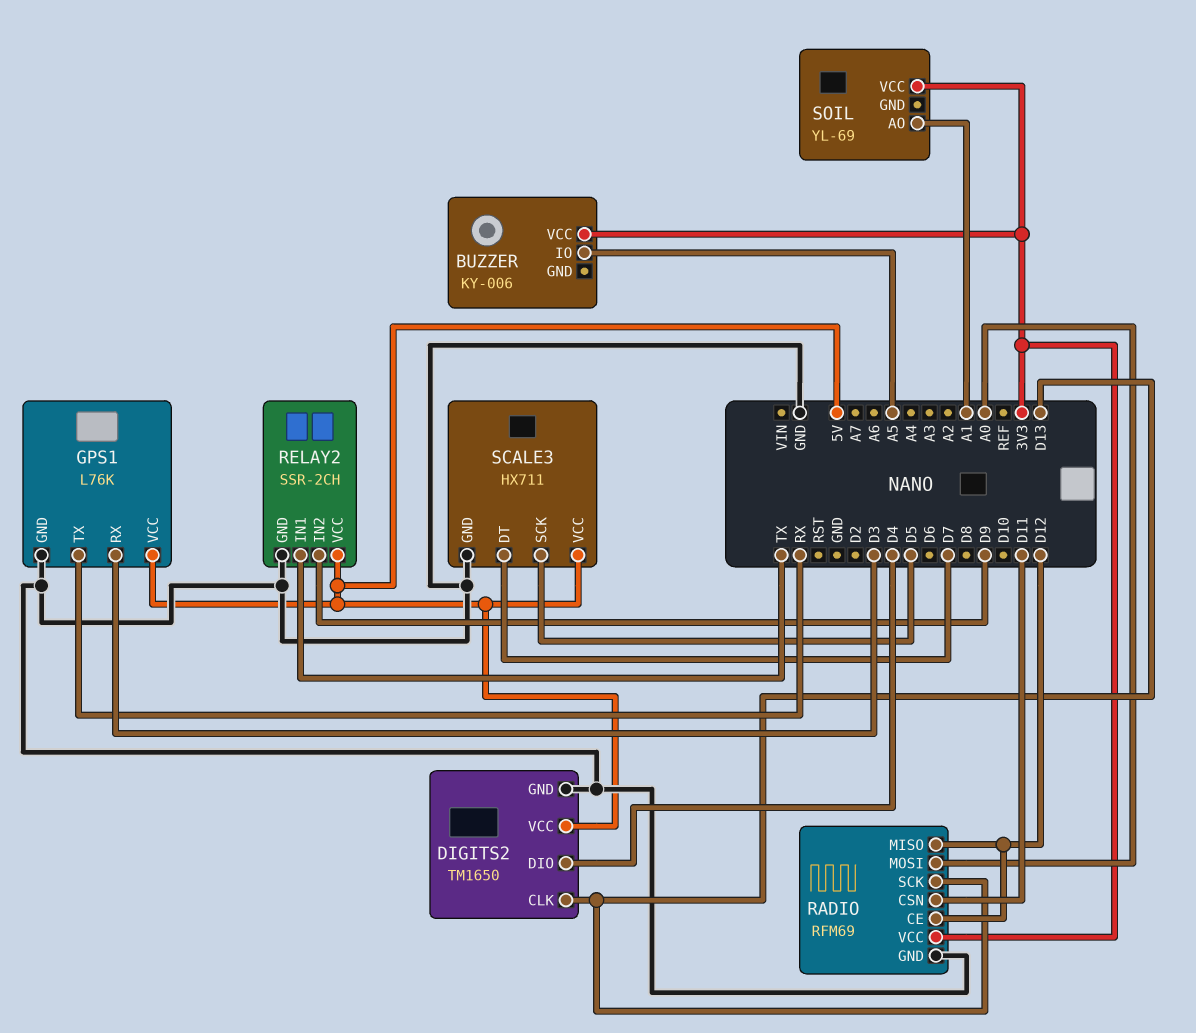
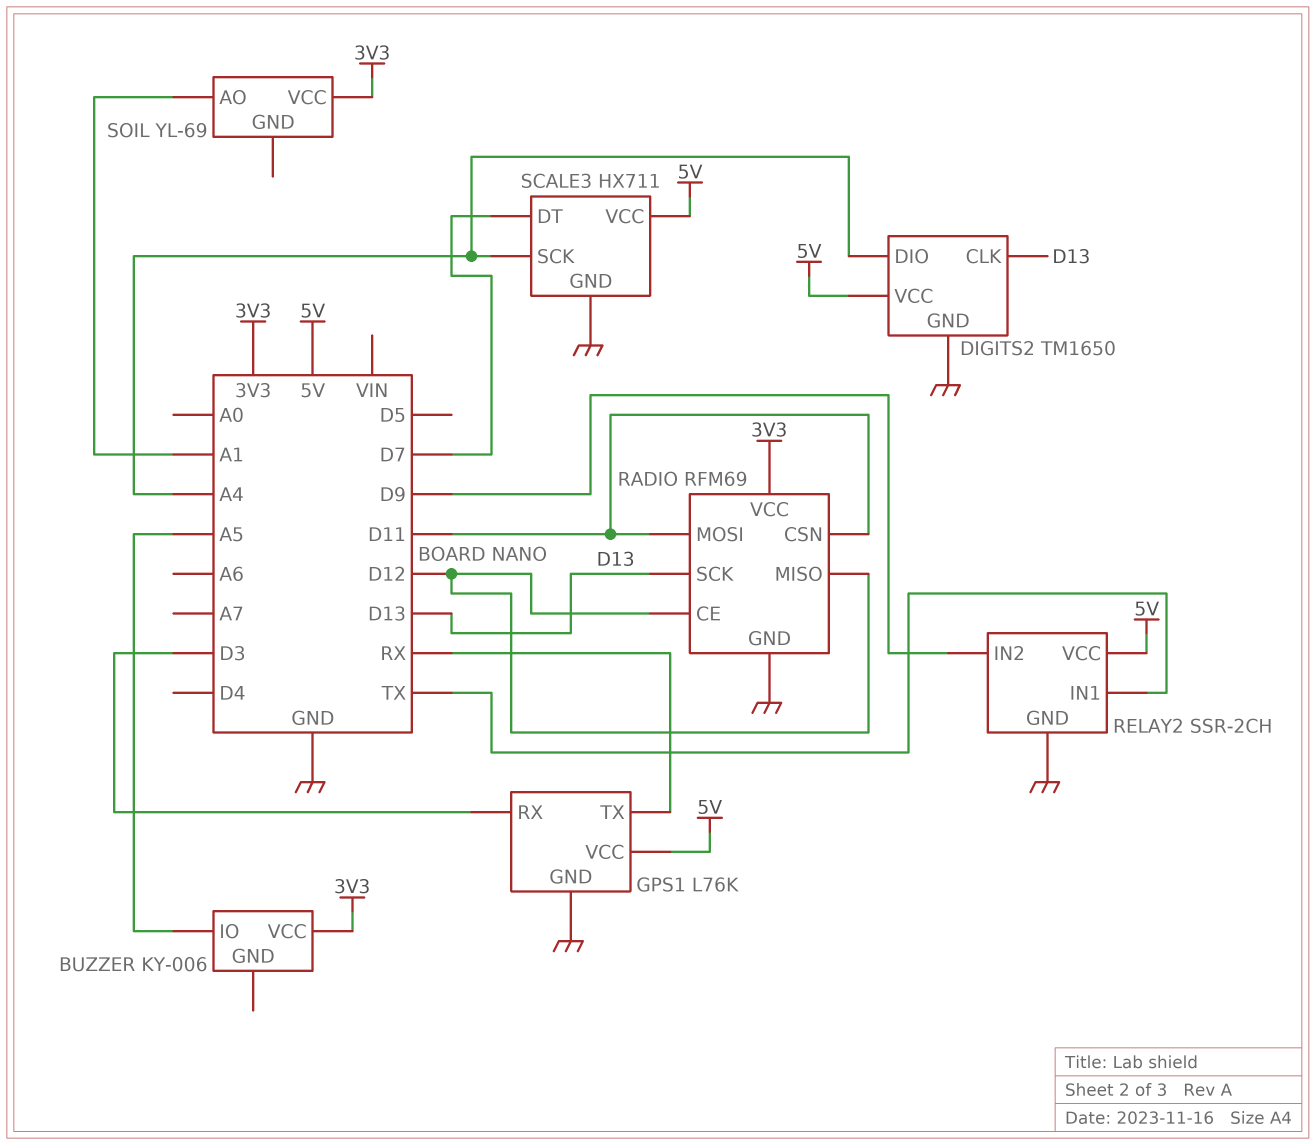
DIGITS2 pin DIO: D4 -> A4
RADIO pin MOSI: A0 -> D11
SCALE3 pin SCK: D5 -> A4

